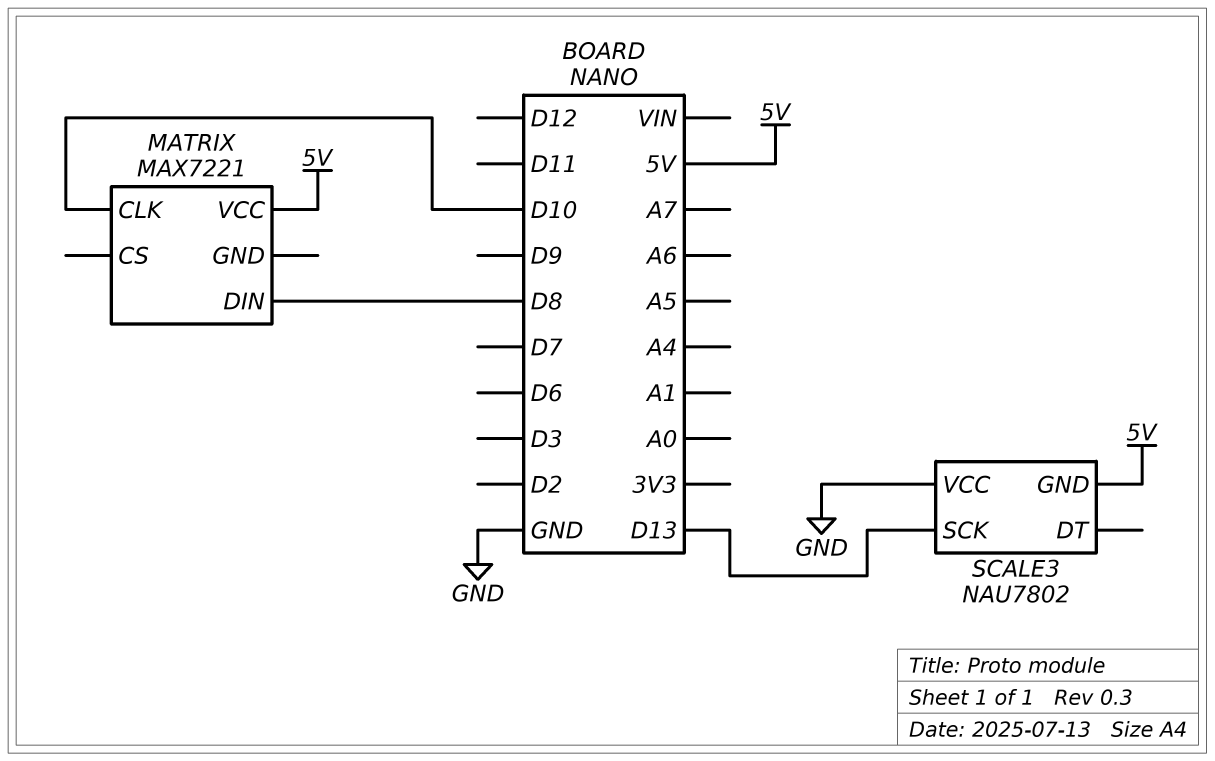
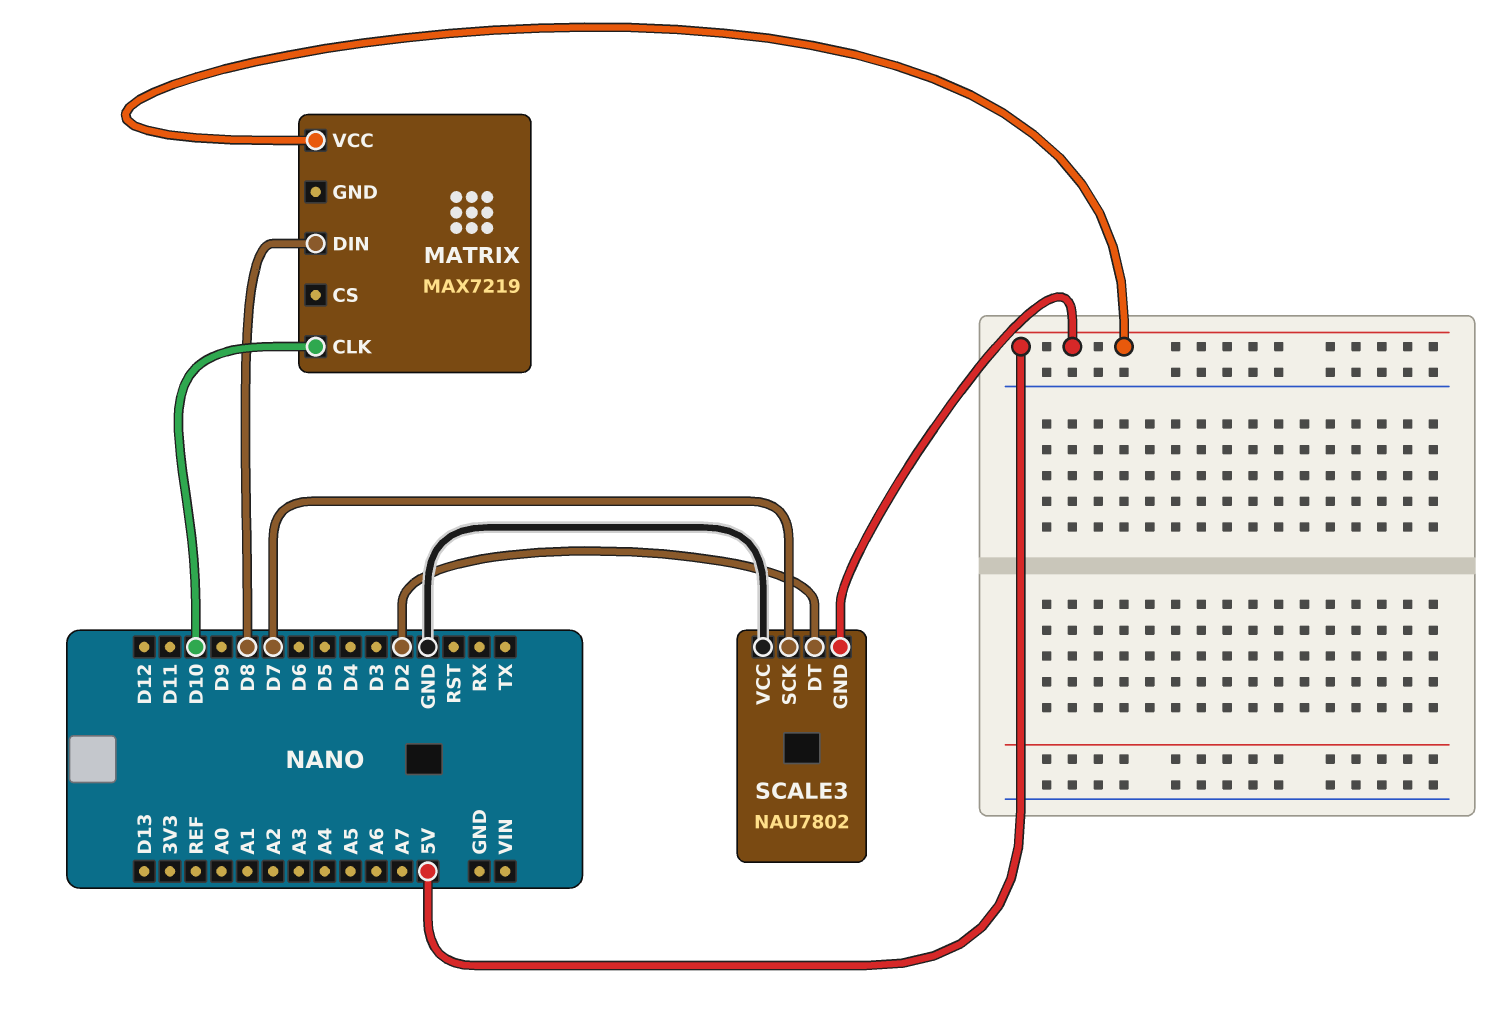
MATRIX: MAX7221 -> MAX7219
SCALE3 pin DT: none -> D2
SCALE3 pin SCK: D13 -> D7

